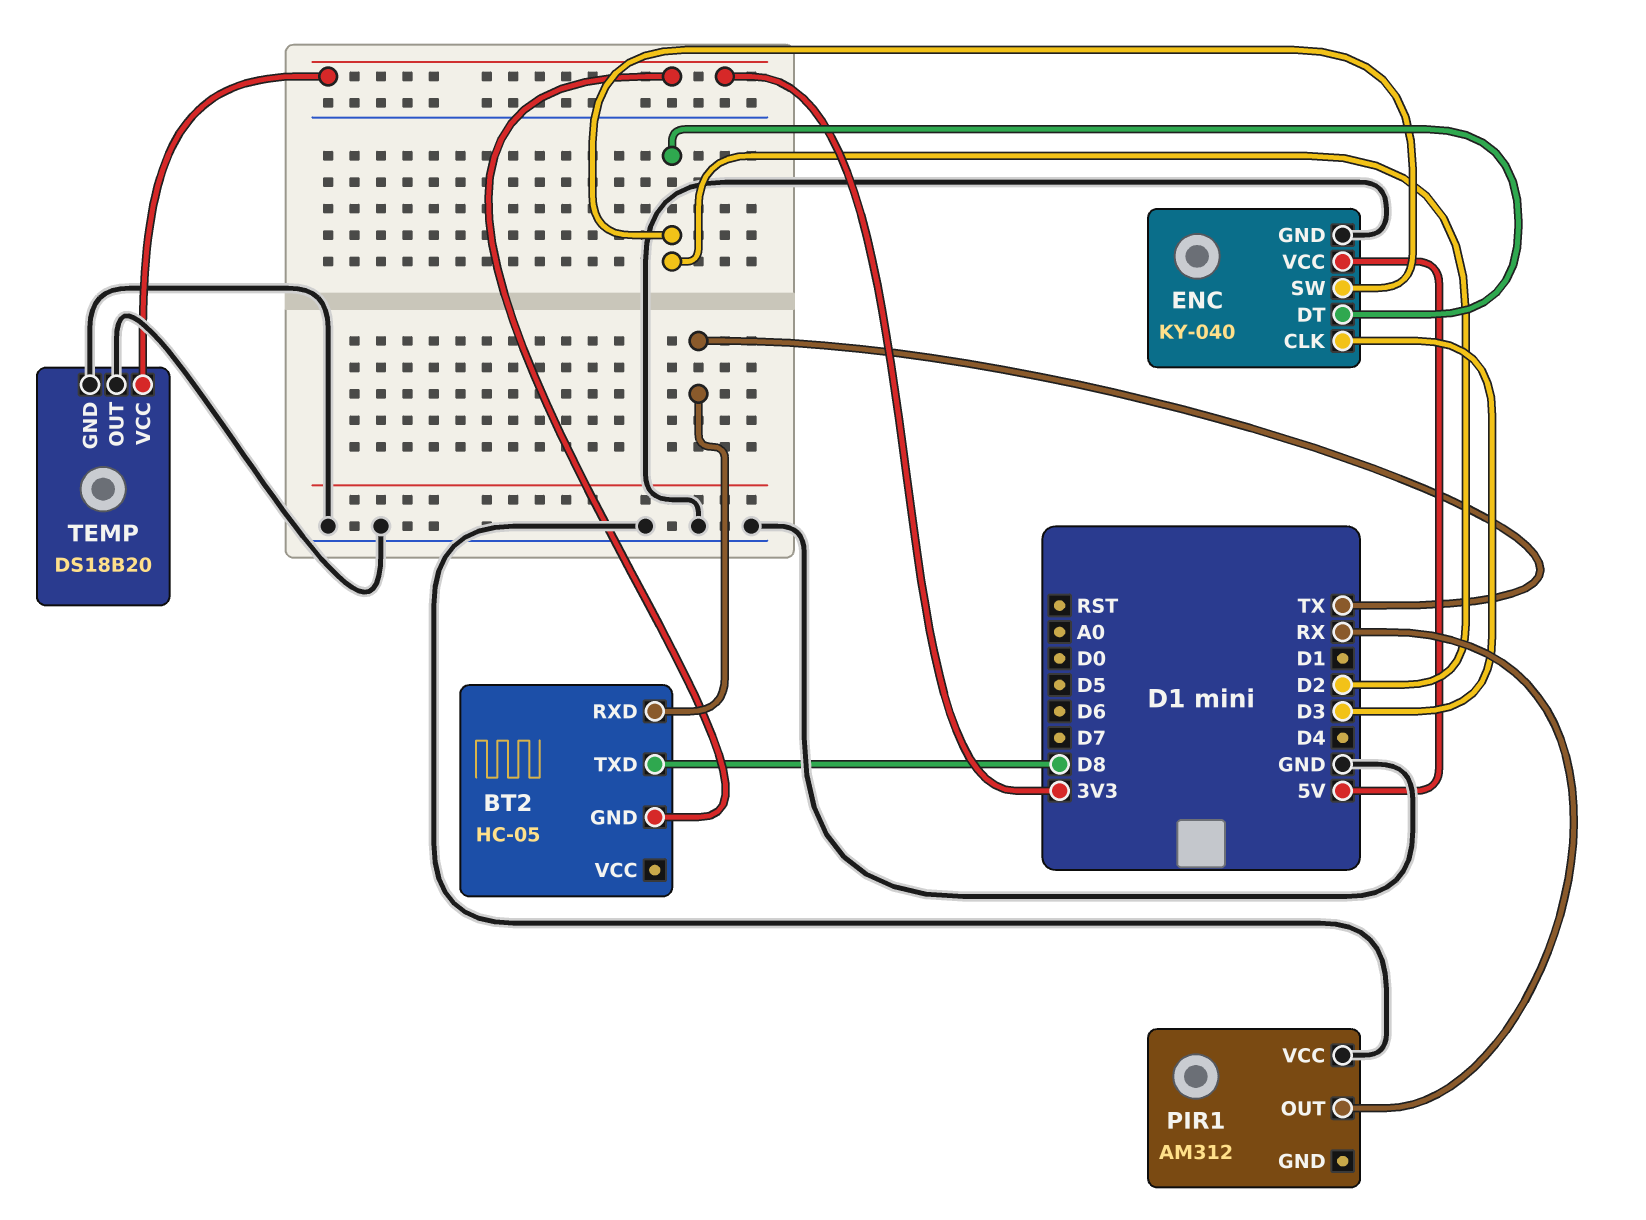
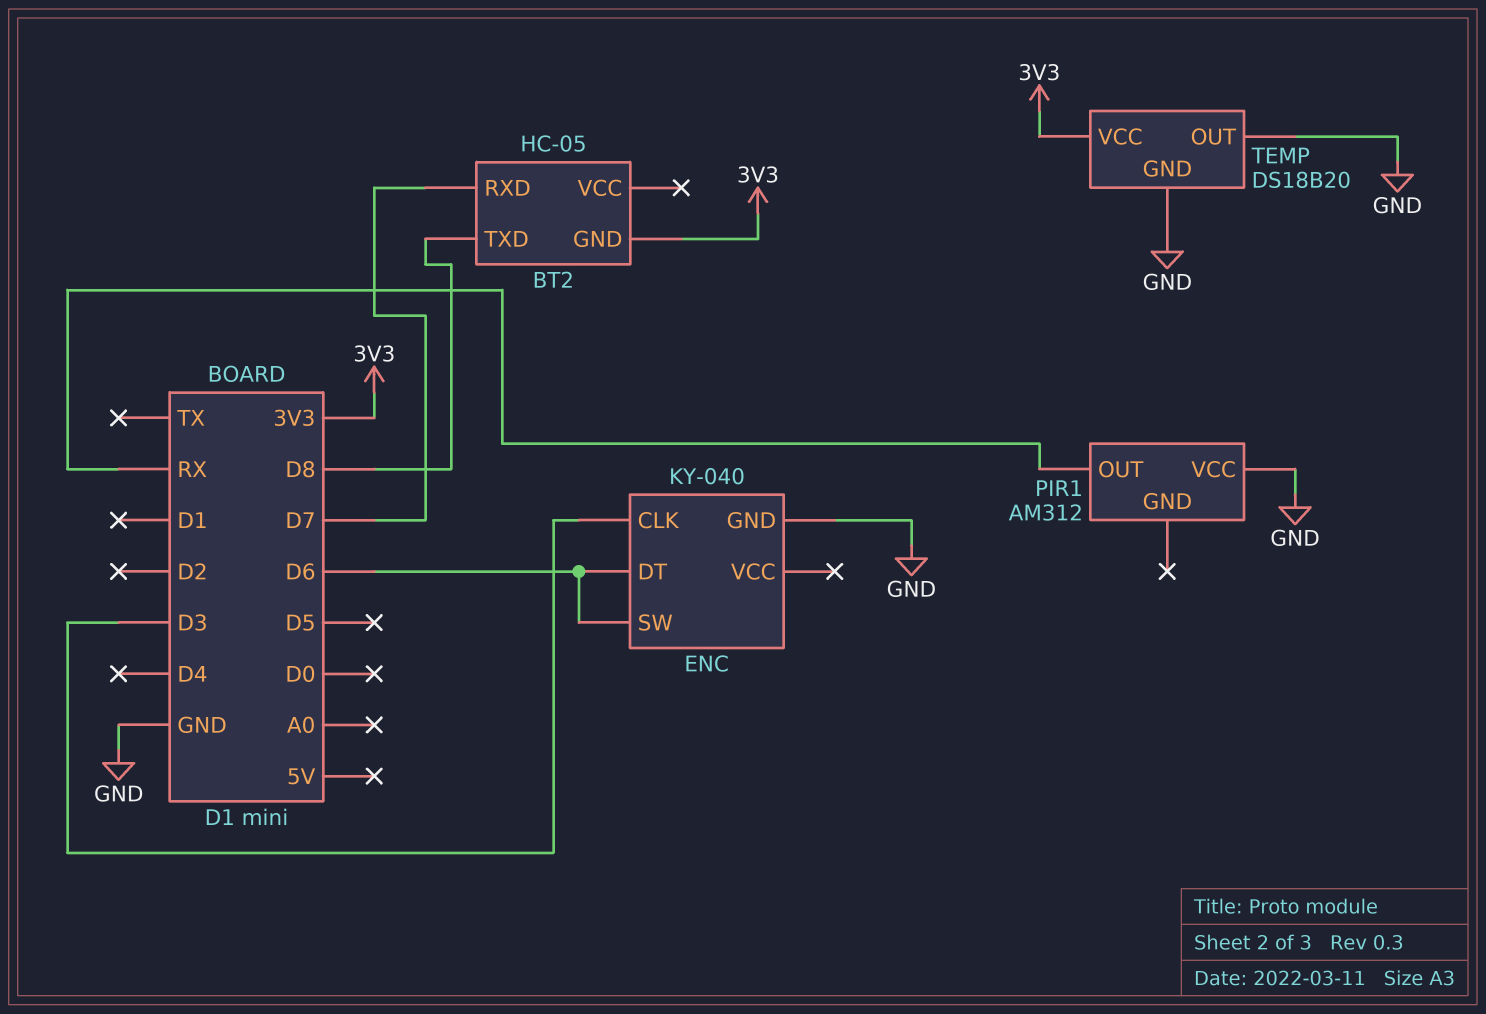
BT2 pin RXD: TX -> D7
ENC pin DT: D2 -> D6
ENC pin SW: D2 -> D6
ENC pin VCC: 5V -> none

